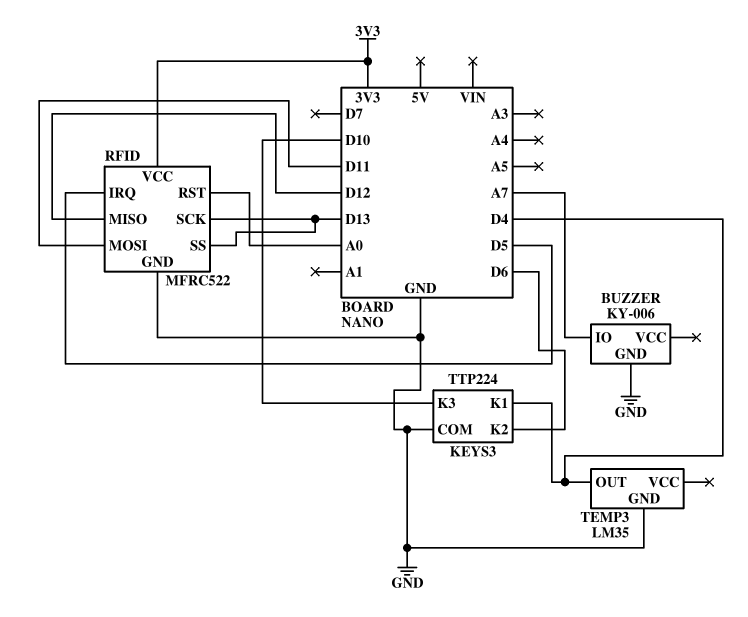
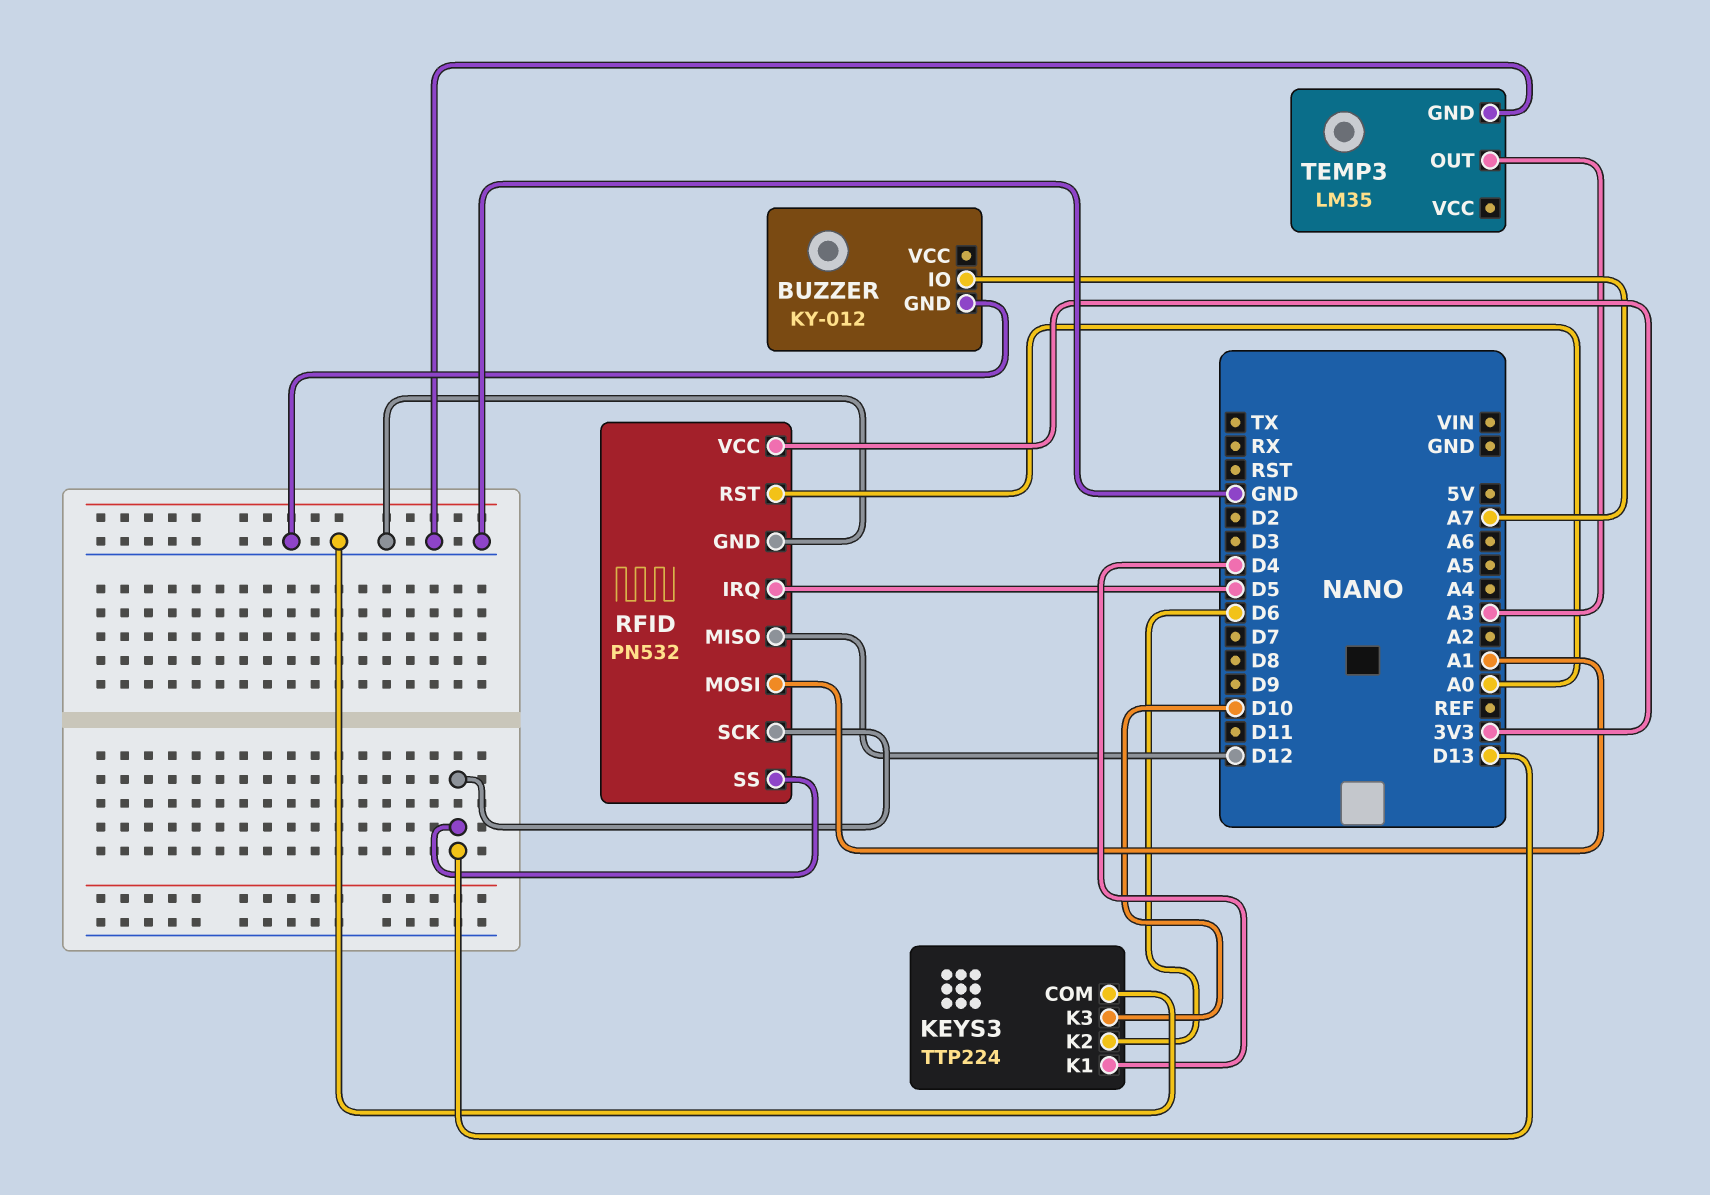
BUZZER: KY-006 -> KY-012
RFID: MFRC522 -> PN532
RFID pin MOSI: D11 -> A1
TEMP3 pin OUT: D4 -> A3

